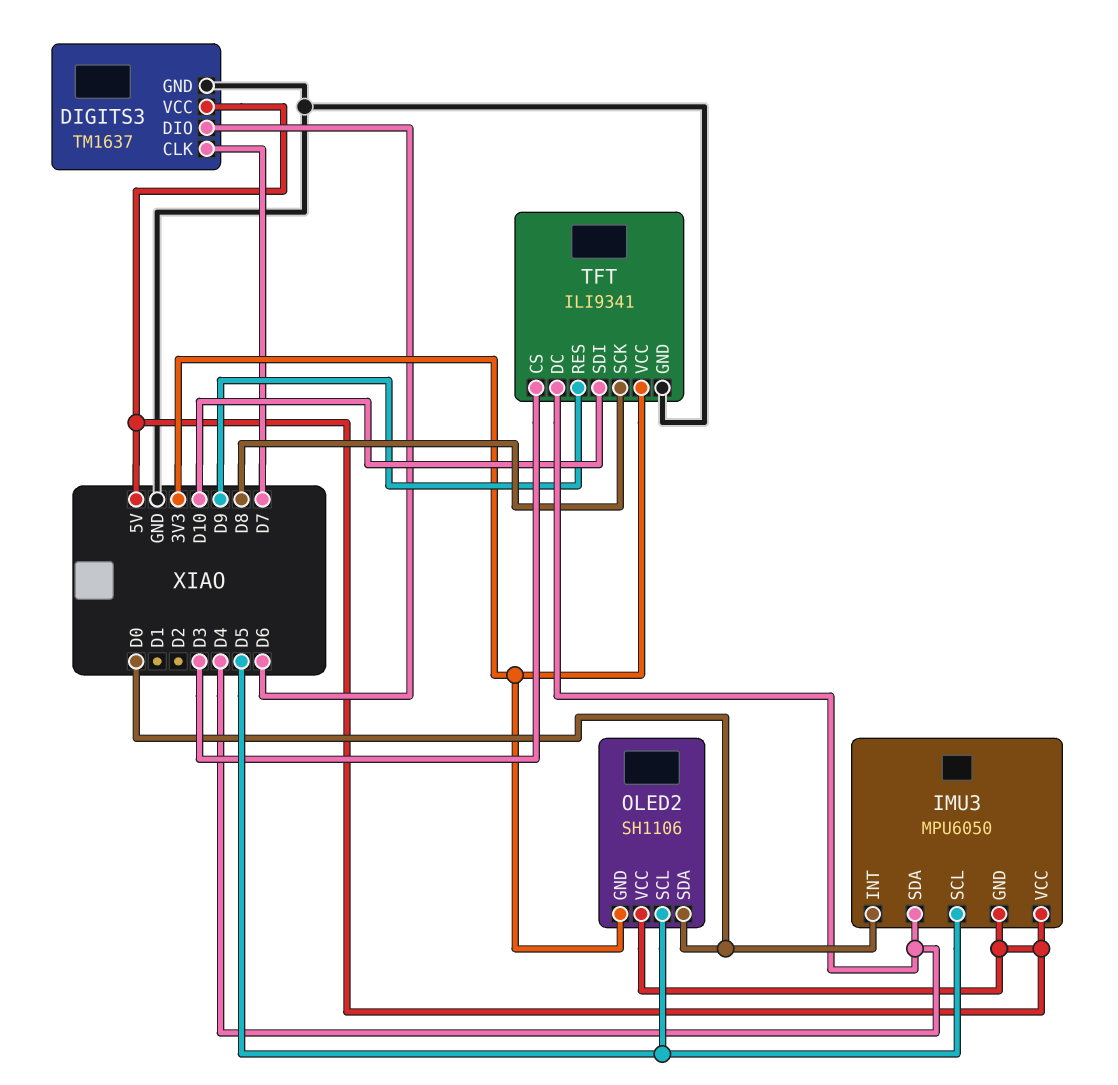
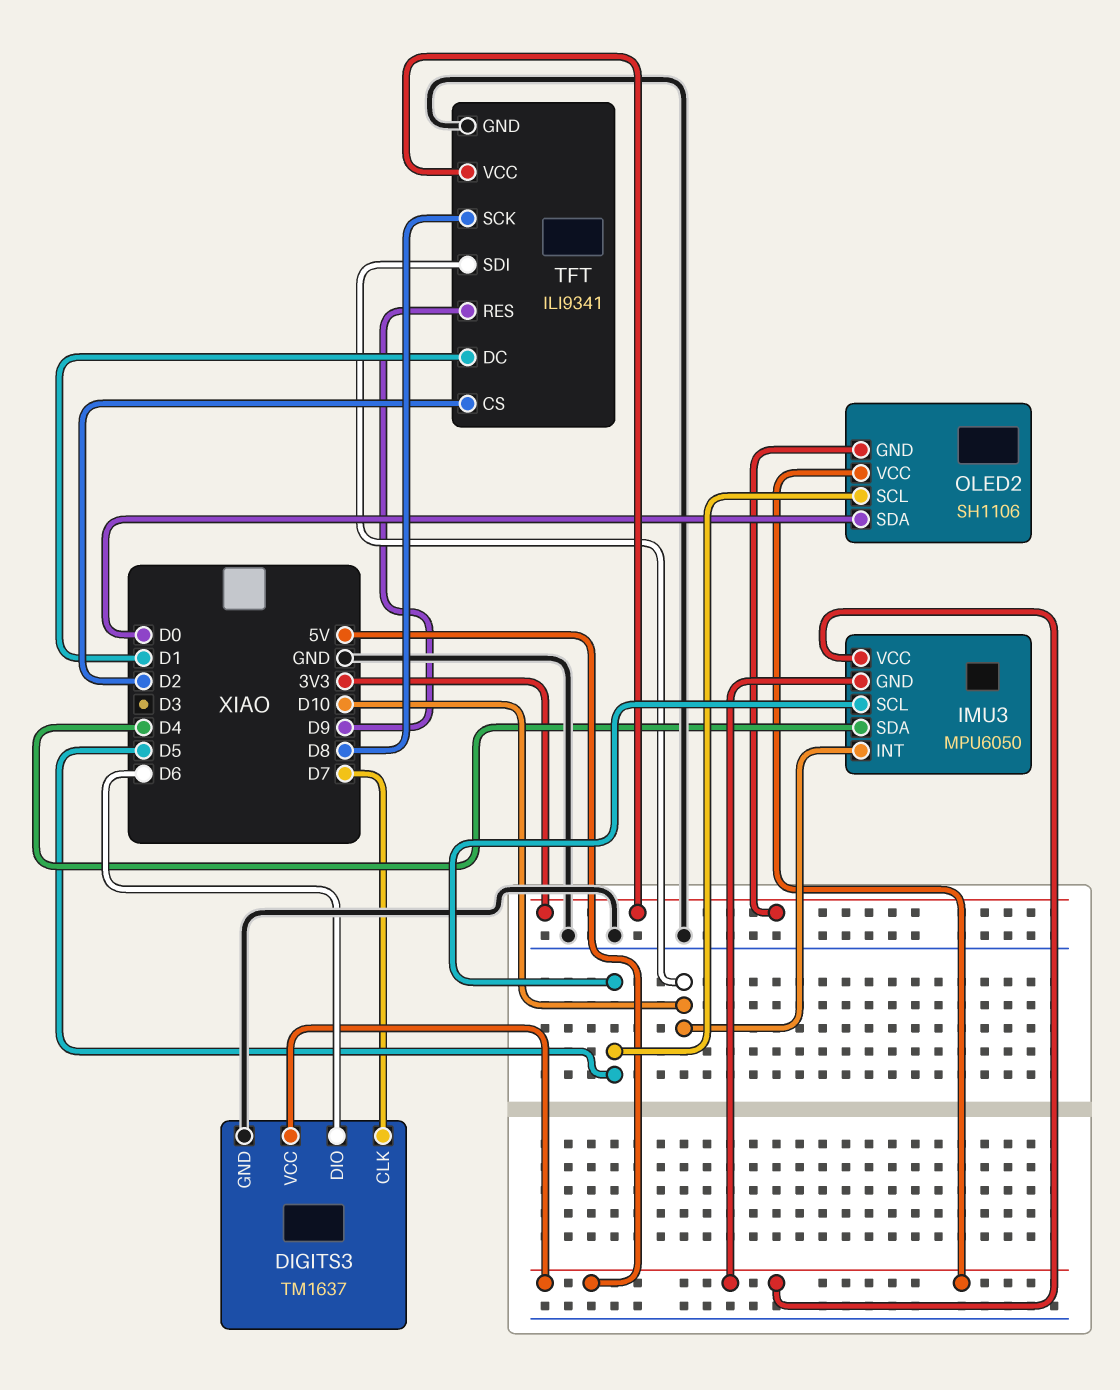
IMU3 pin INT: D0 -> D10
TFT pin CS: D3 -> D2
TFT pin DC: D4 -> D1

